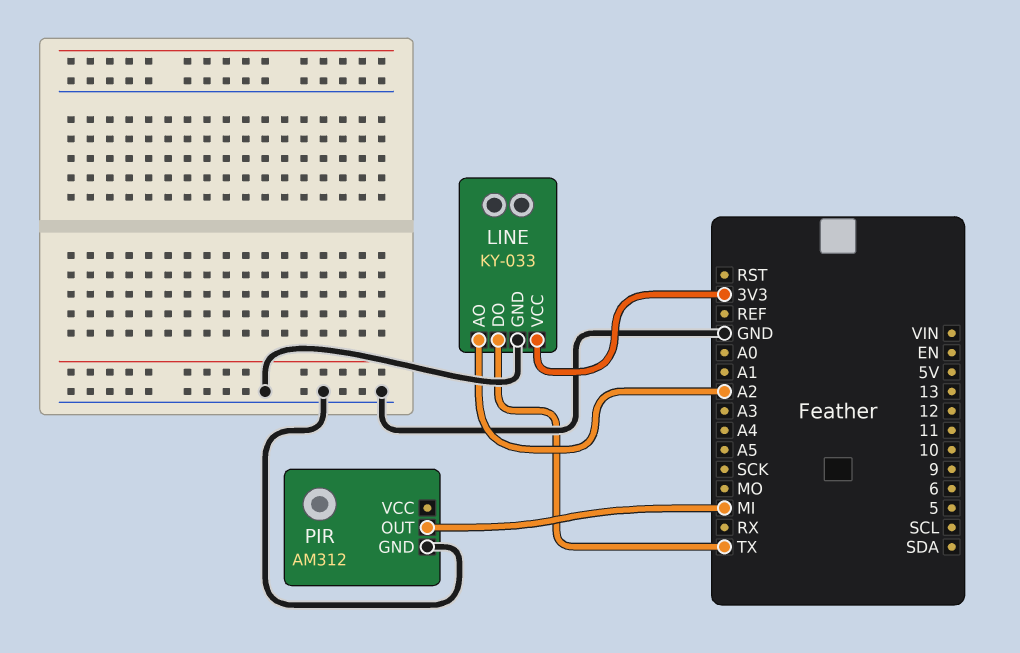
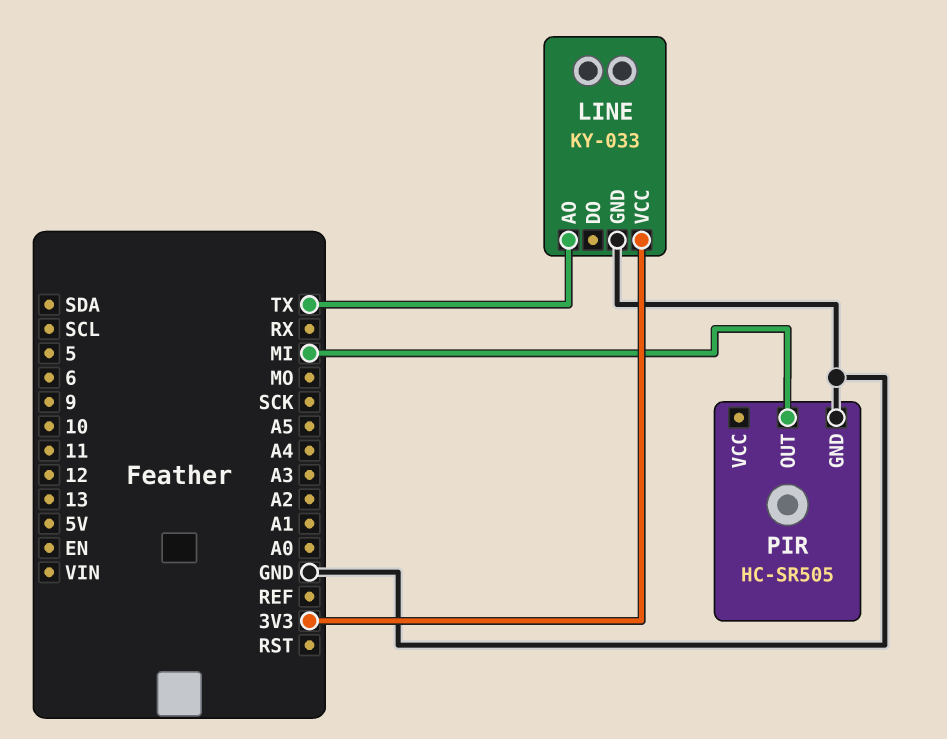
LINE pin AO: A2 -> TX
LINE pin DO: TX -> none
PIR: AM312 -> HC-SR505

